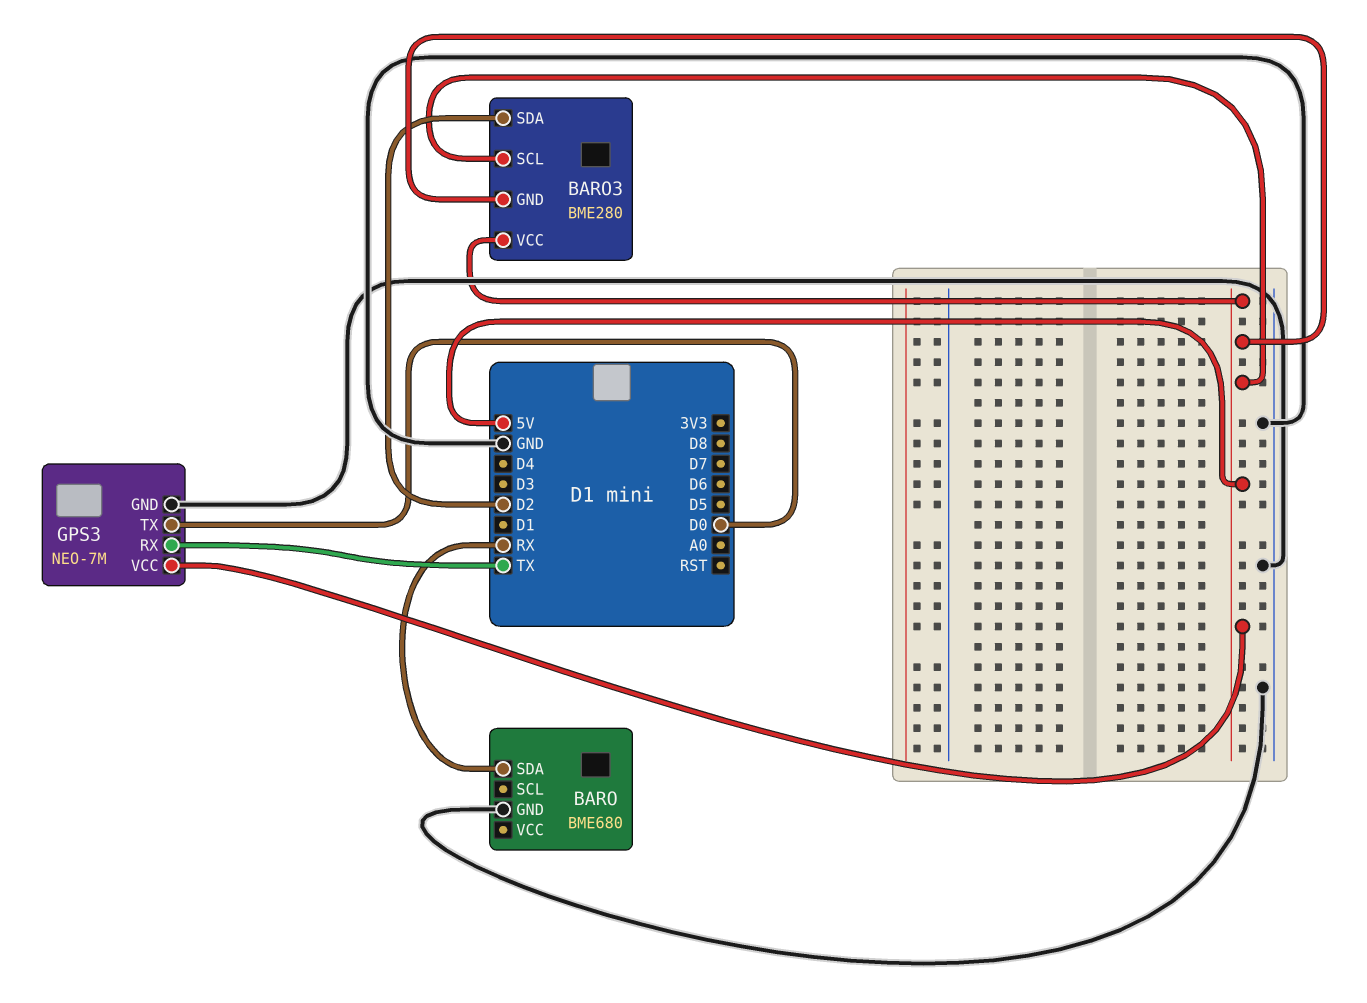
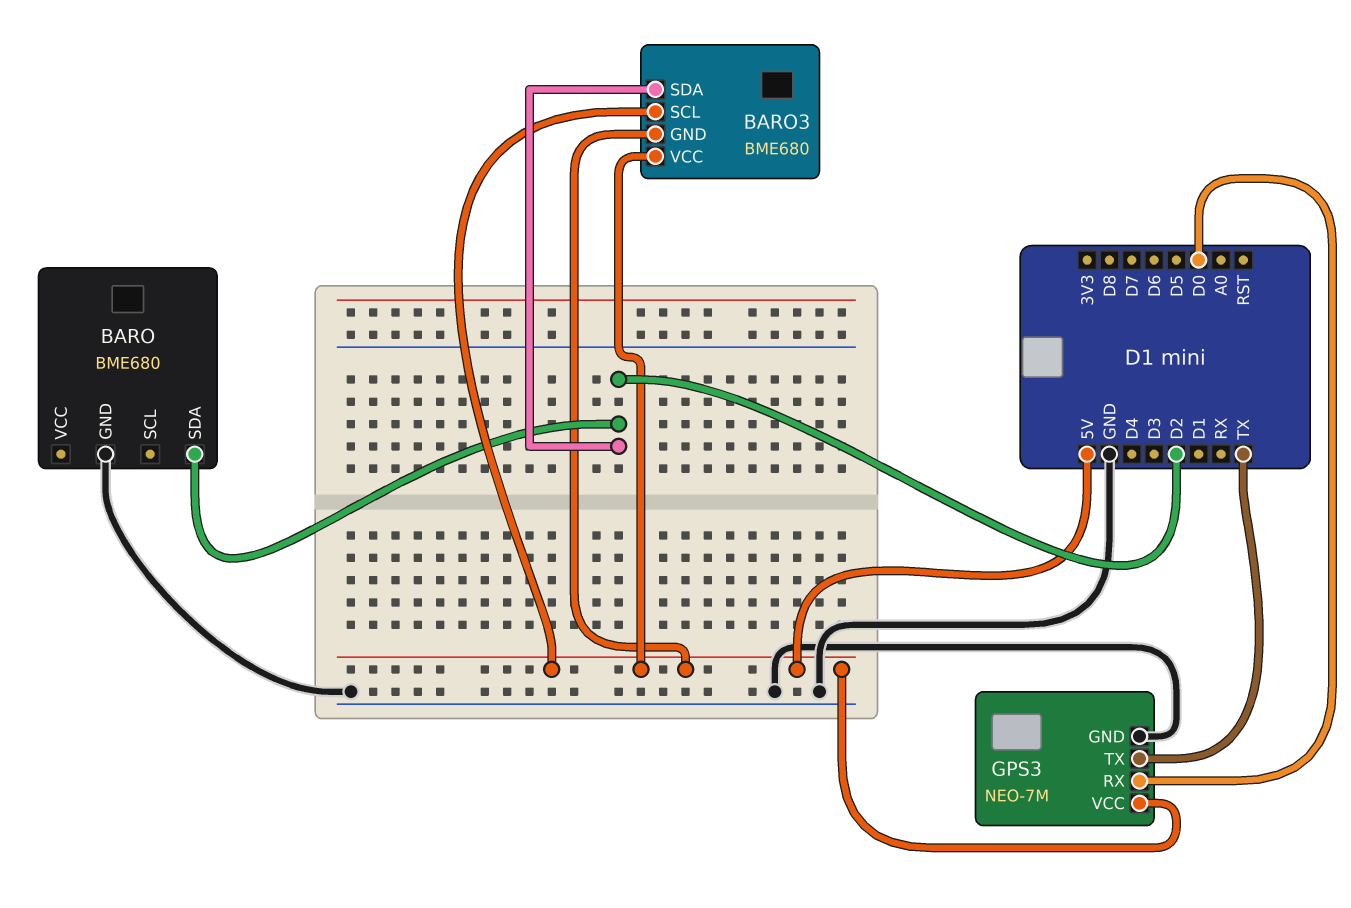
BARO pin SDA: RX -> D2
BARO3: BME280 -> BME680
GPS3 pin RX: TX -> D0
GPS3 pin TX: D0 -> TX

